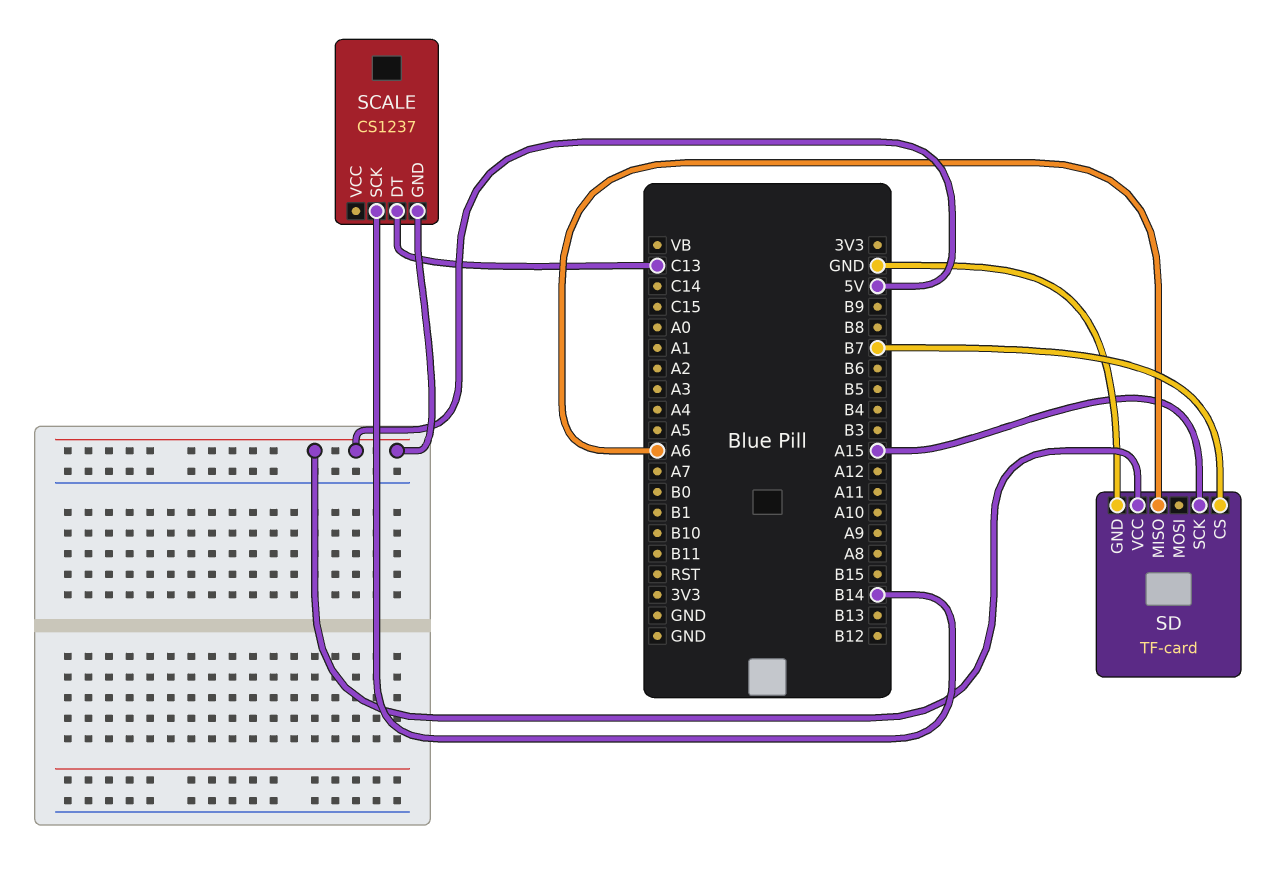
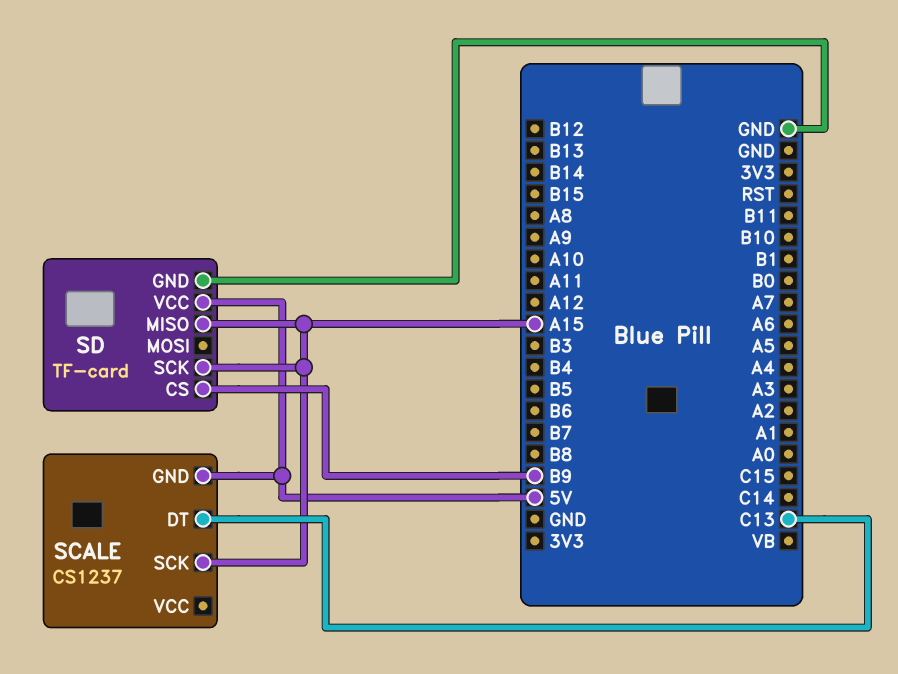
SCALE pin SCK: B14 -> A15
SD pin CS: B7 -> B9
SD pin MISO: A6 -> A15

